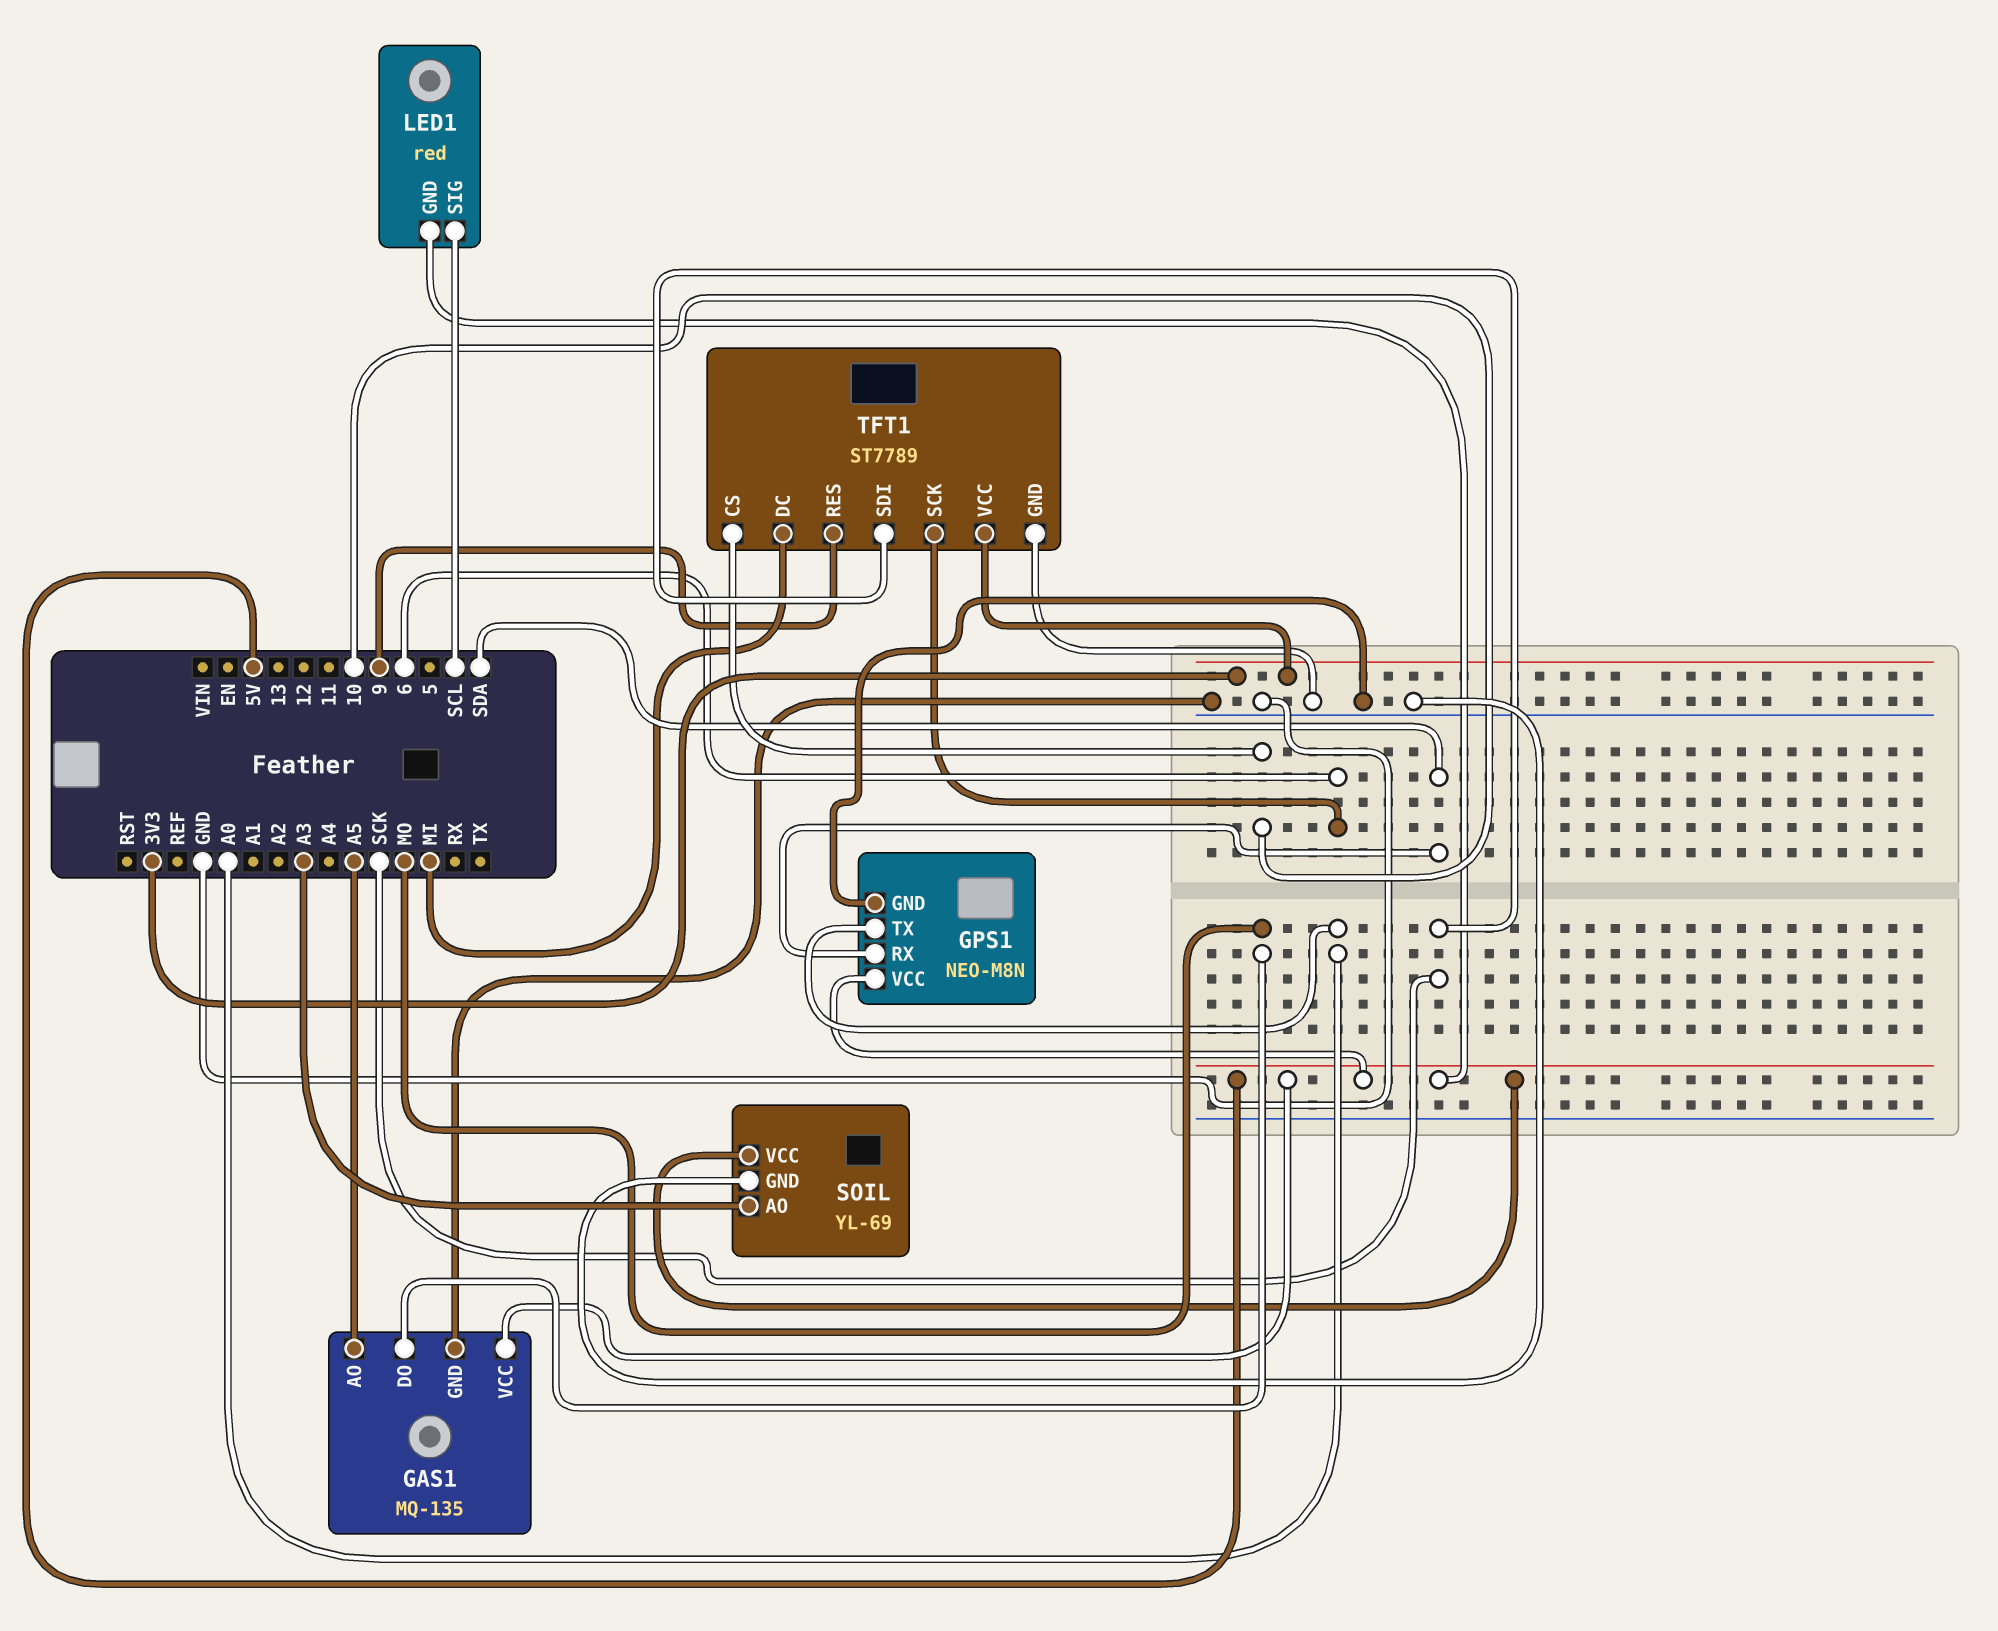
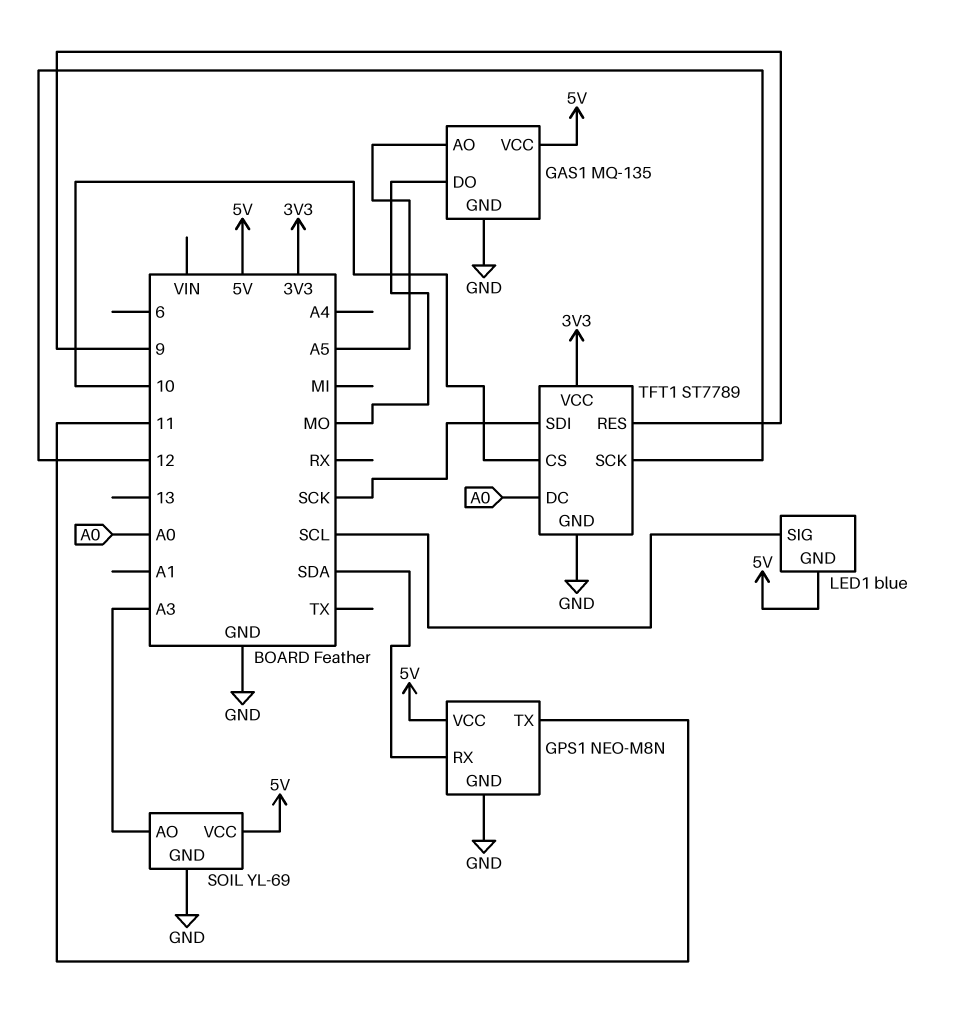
GPS1 pin TX: A0 -> 11
LED1: red -> blue
TFT1 pin DC: MI -> A0
TFT1 pin SCK: 6 -> 12

